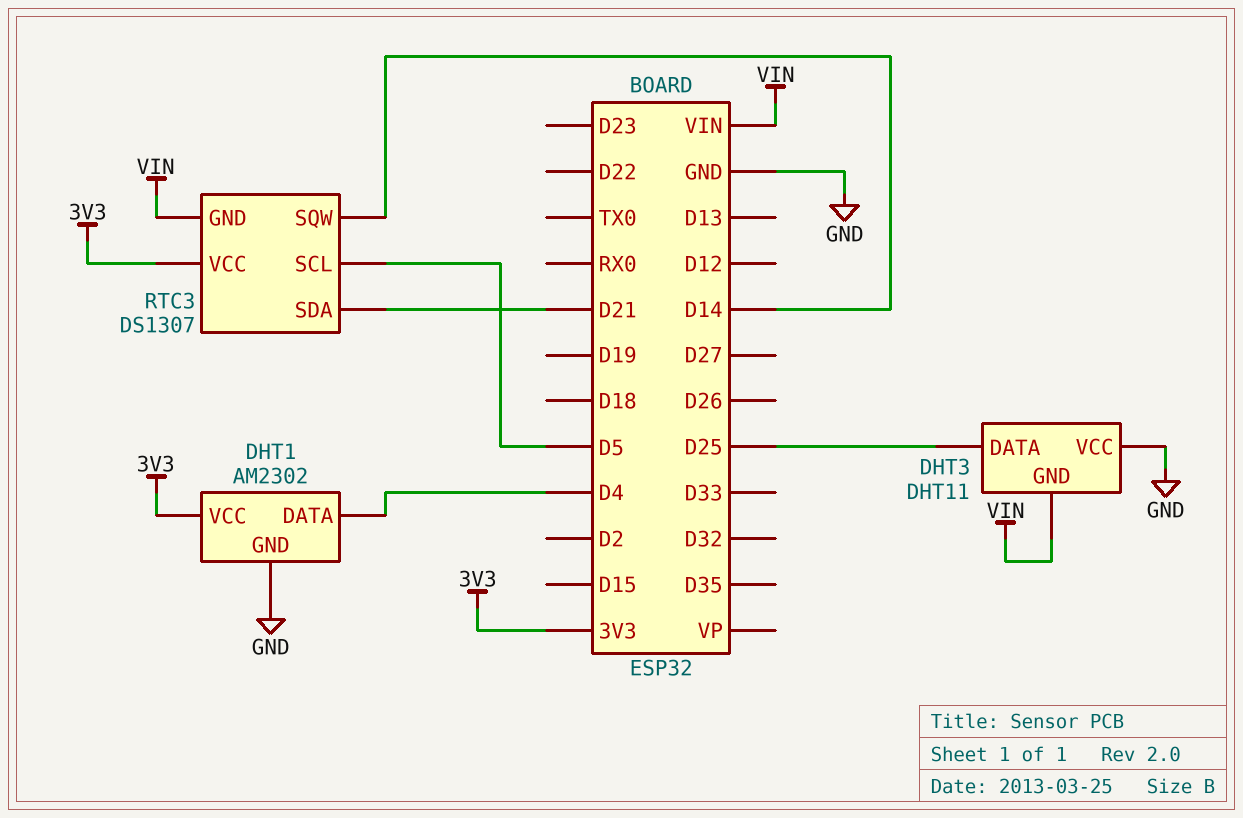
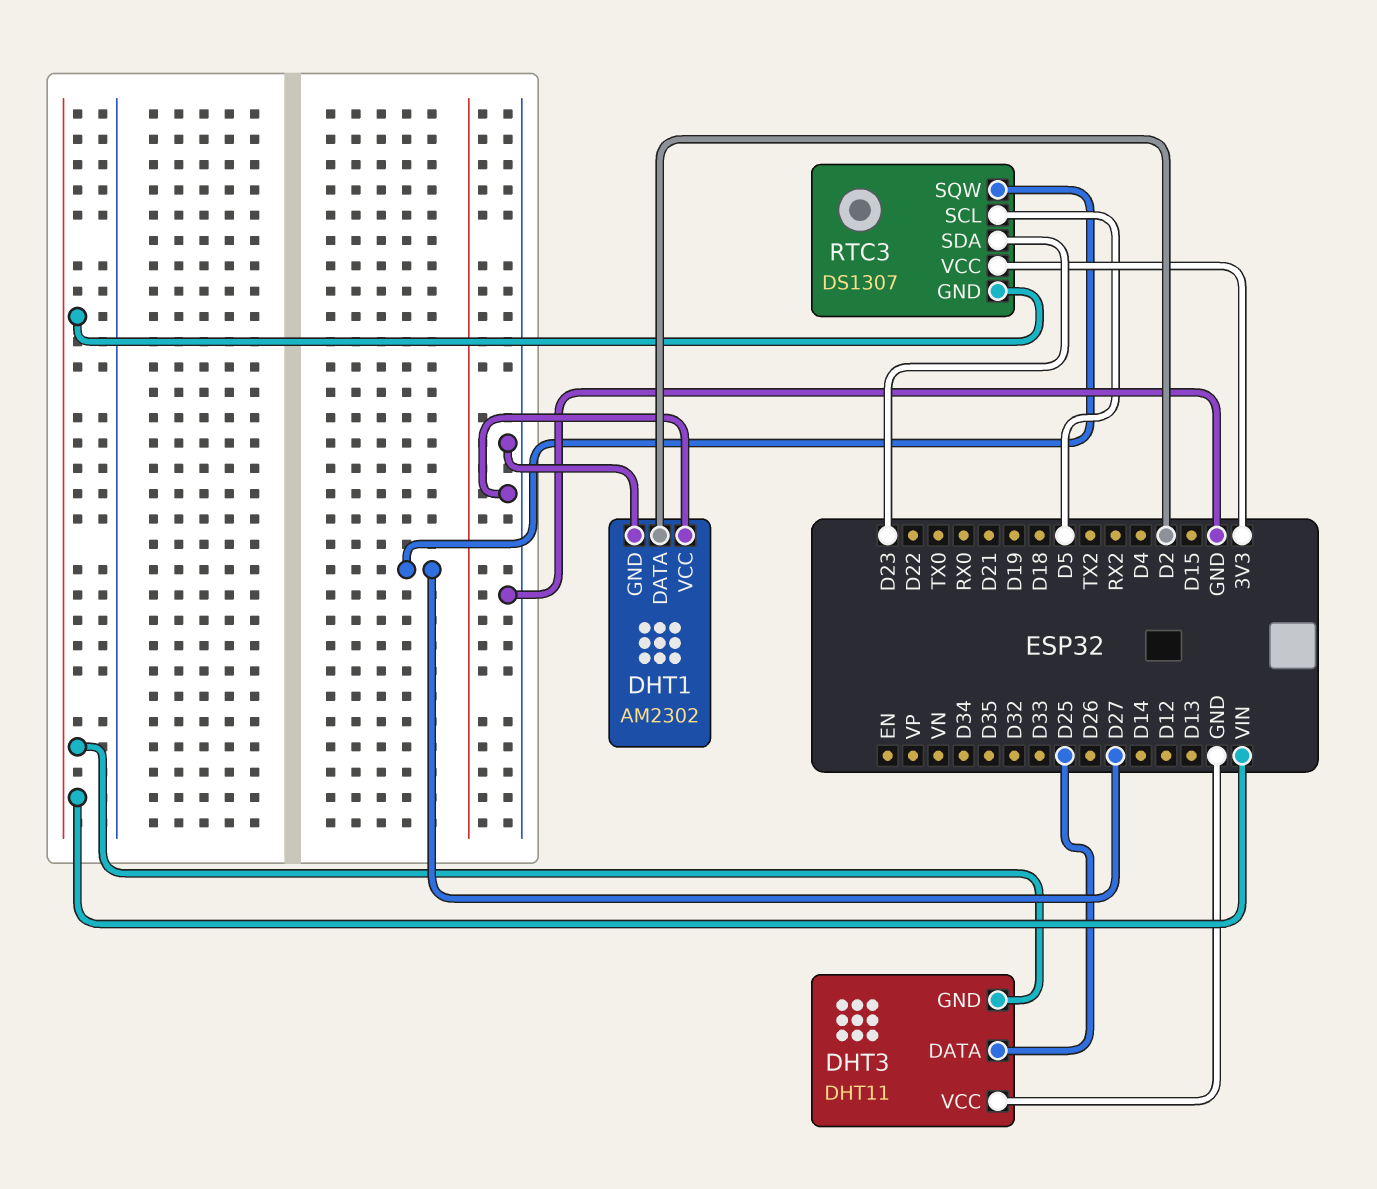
DHT1 pin DATA: D4 -> D2
DHT1 pin VCC: 3V3 -> GND
RTC3 pin SDA: D21 -> D23
RTC3 pin SQW: D14 -> D27

